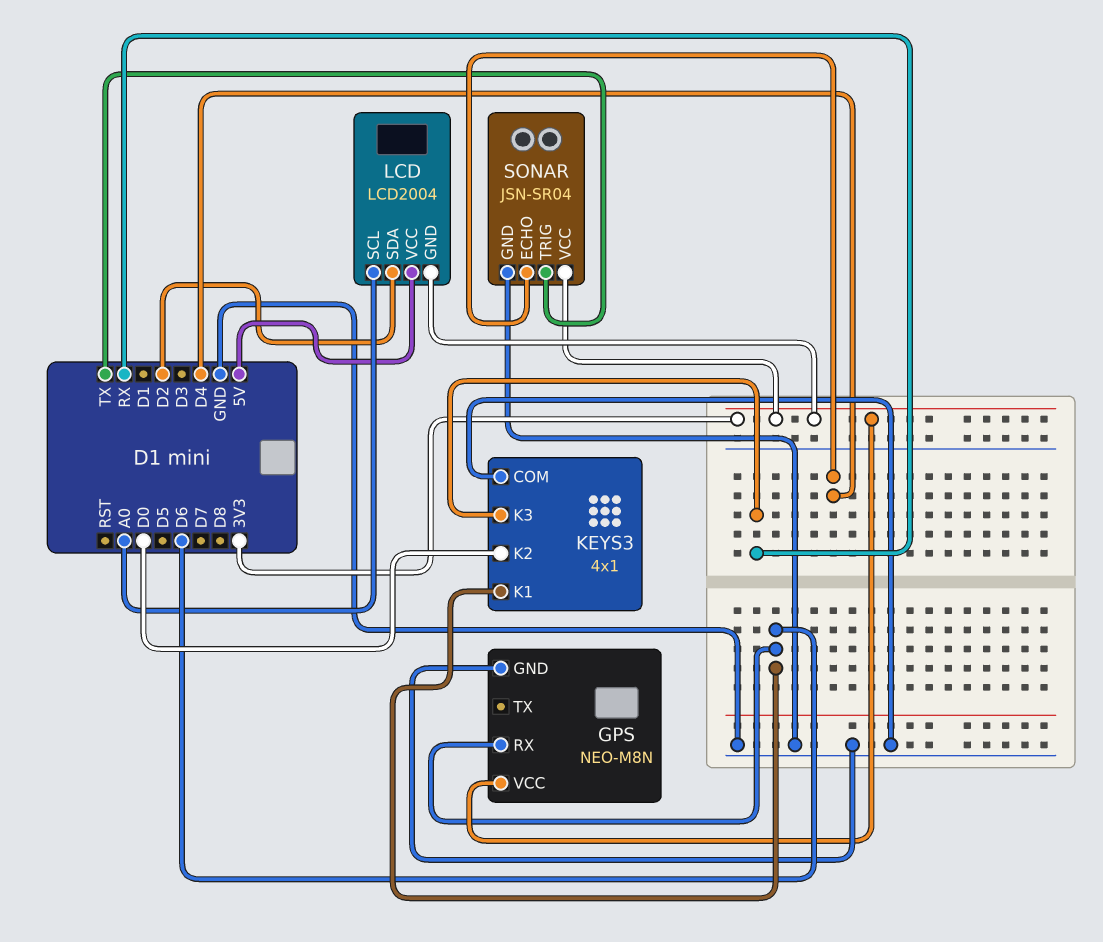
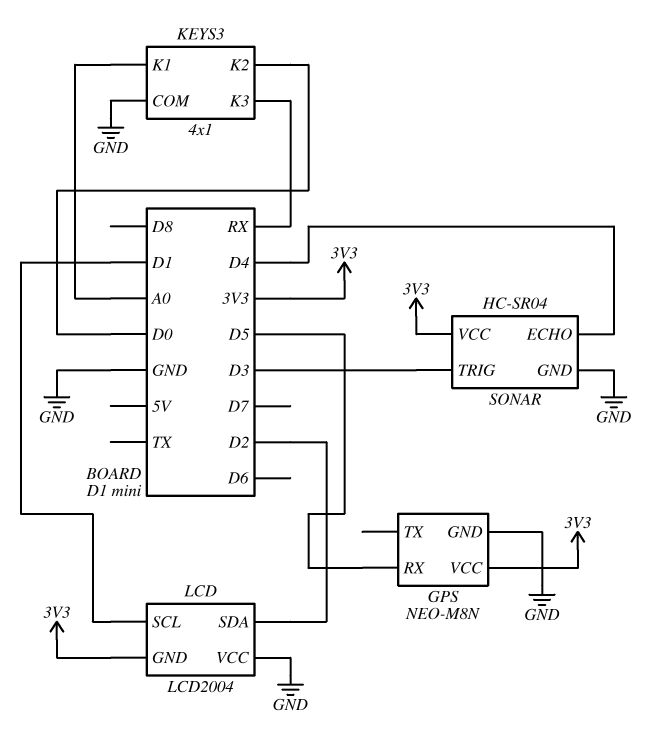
GPS pin RX: D6 -> D5
KEYS3 pin K1: D6 -> A0
LCD pin SCL: A0 -> D1
LCD pin VCC: 5V -> GND
SONAR: JSN-SR04 -> HC-SR04
SONAR pin TRIG: TX -> D3

